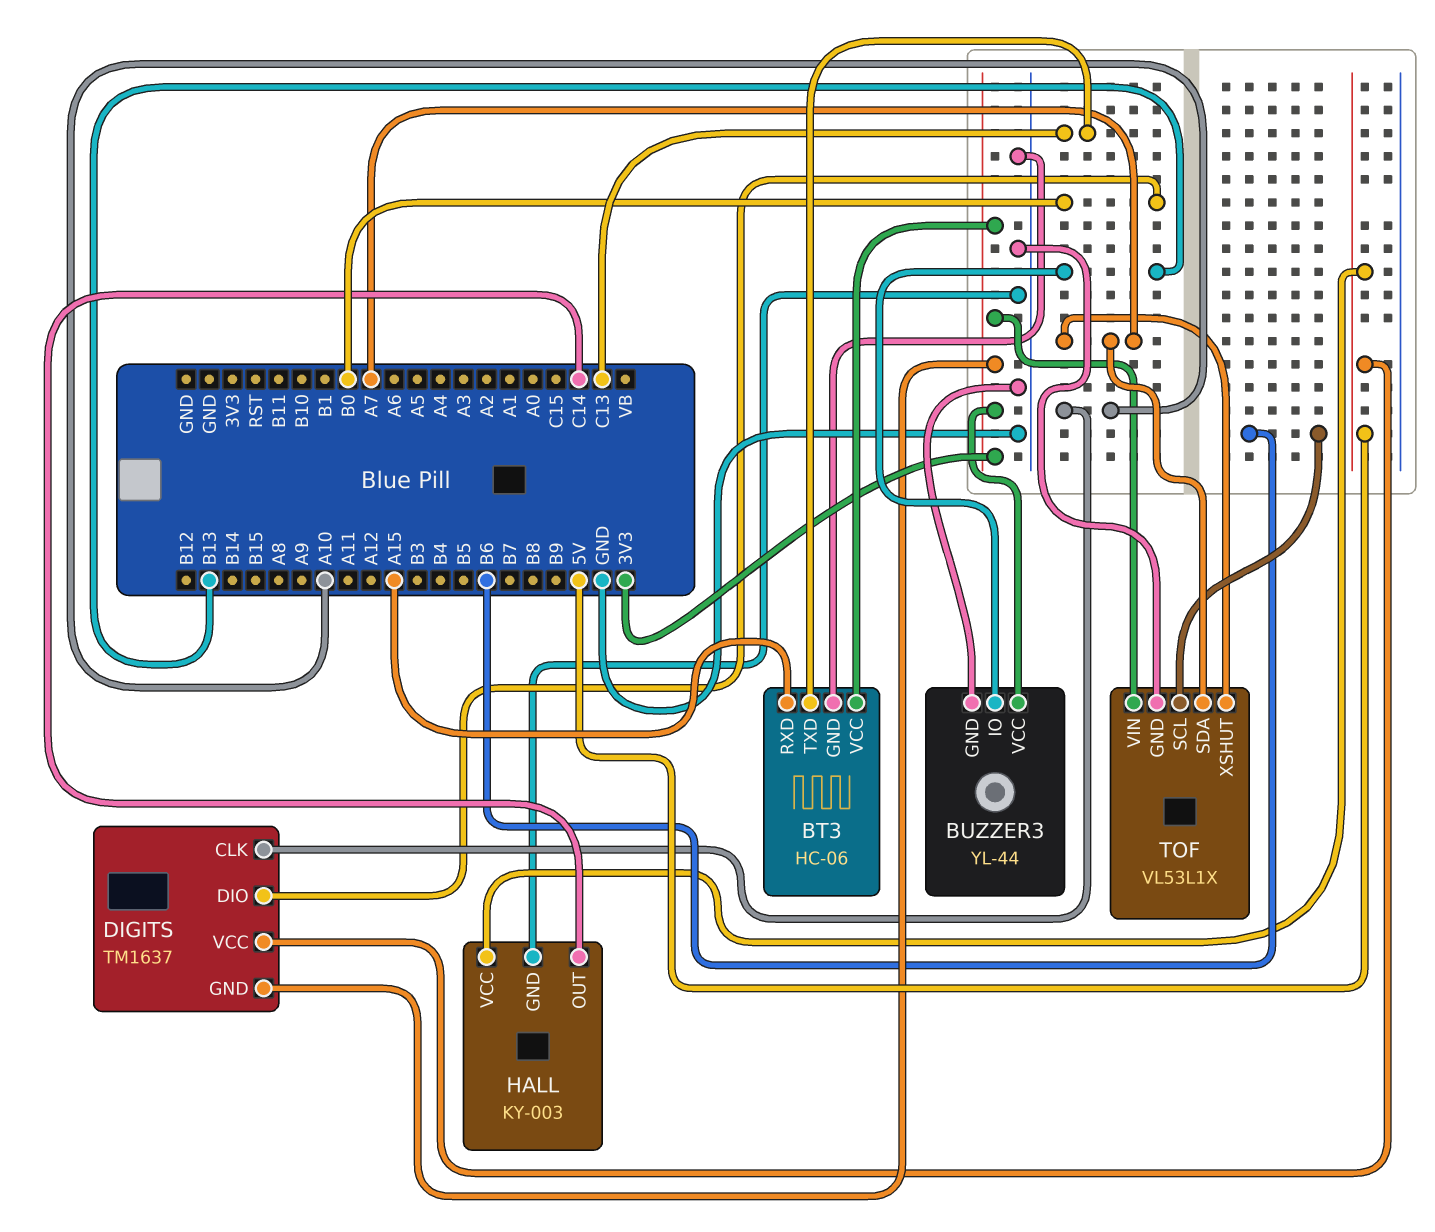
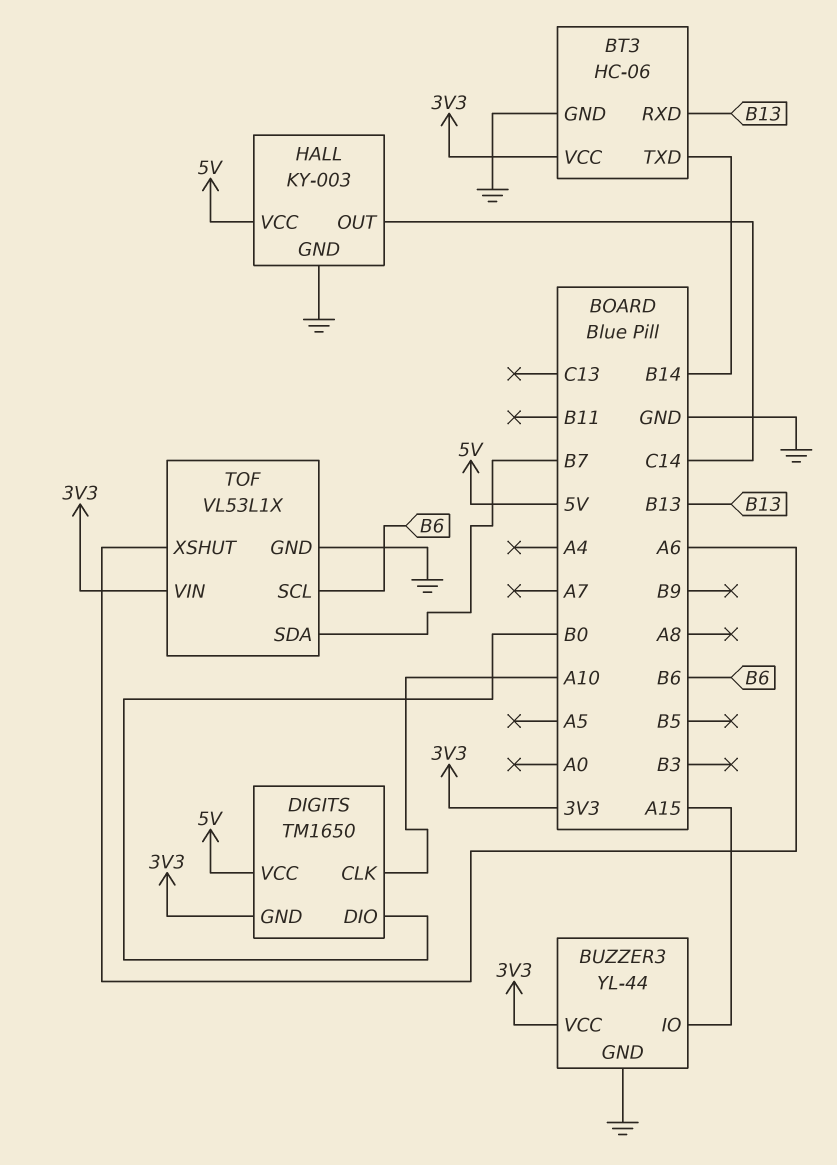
BT3 pin RXD: A15 -> B13
BT3 pin TXD: C13 -> B14
BUZZER3 pin IO: B13 -> A15
DIGITS: TM1637 -> TM1650
TOF pin SDA: A7 -> B7
TOF pin XSHUT: A7 -> A6

